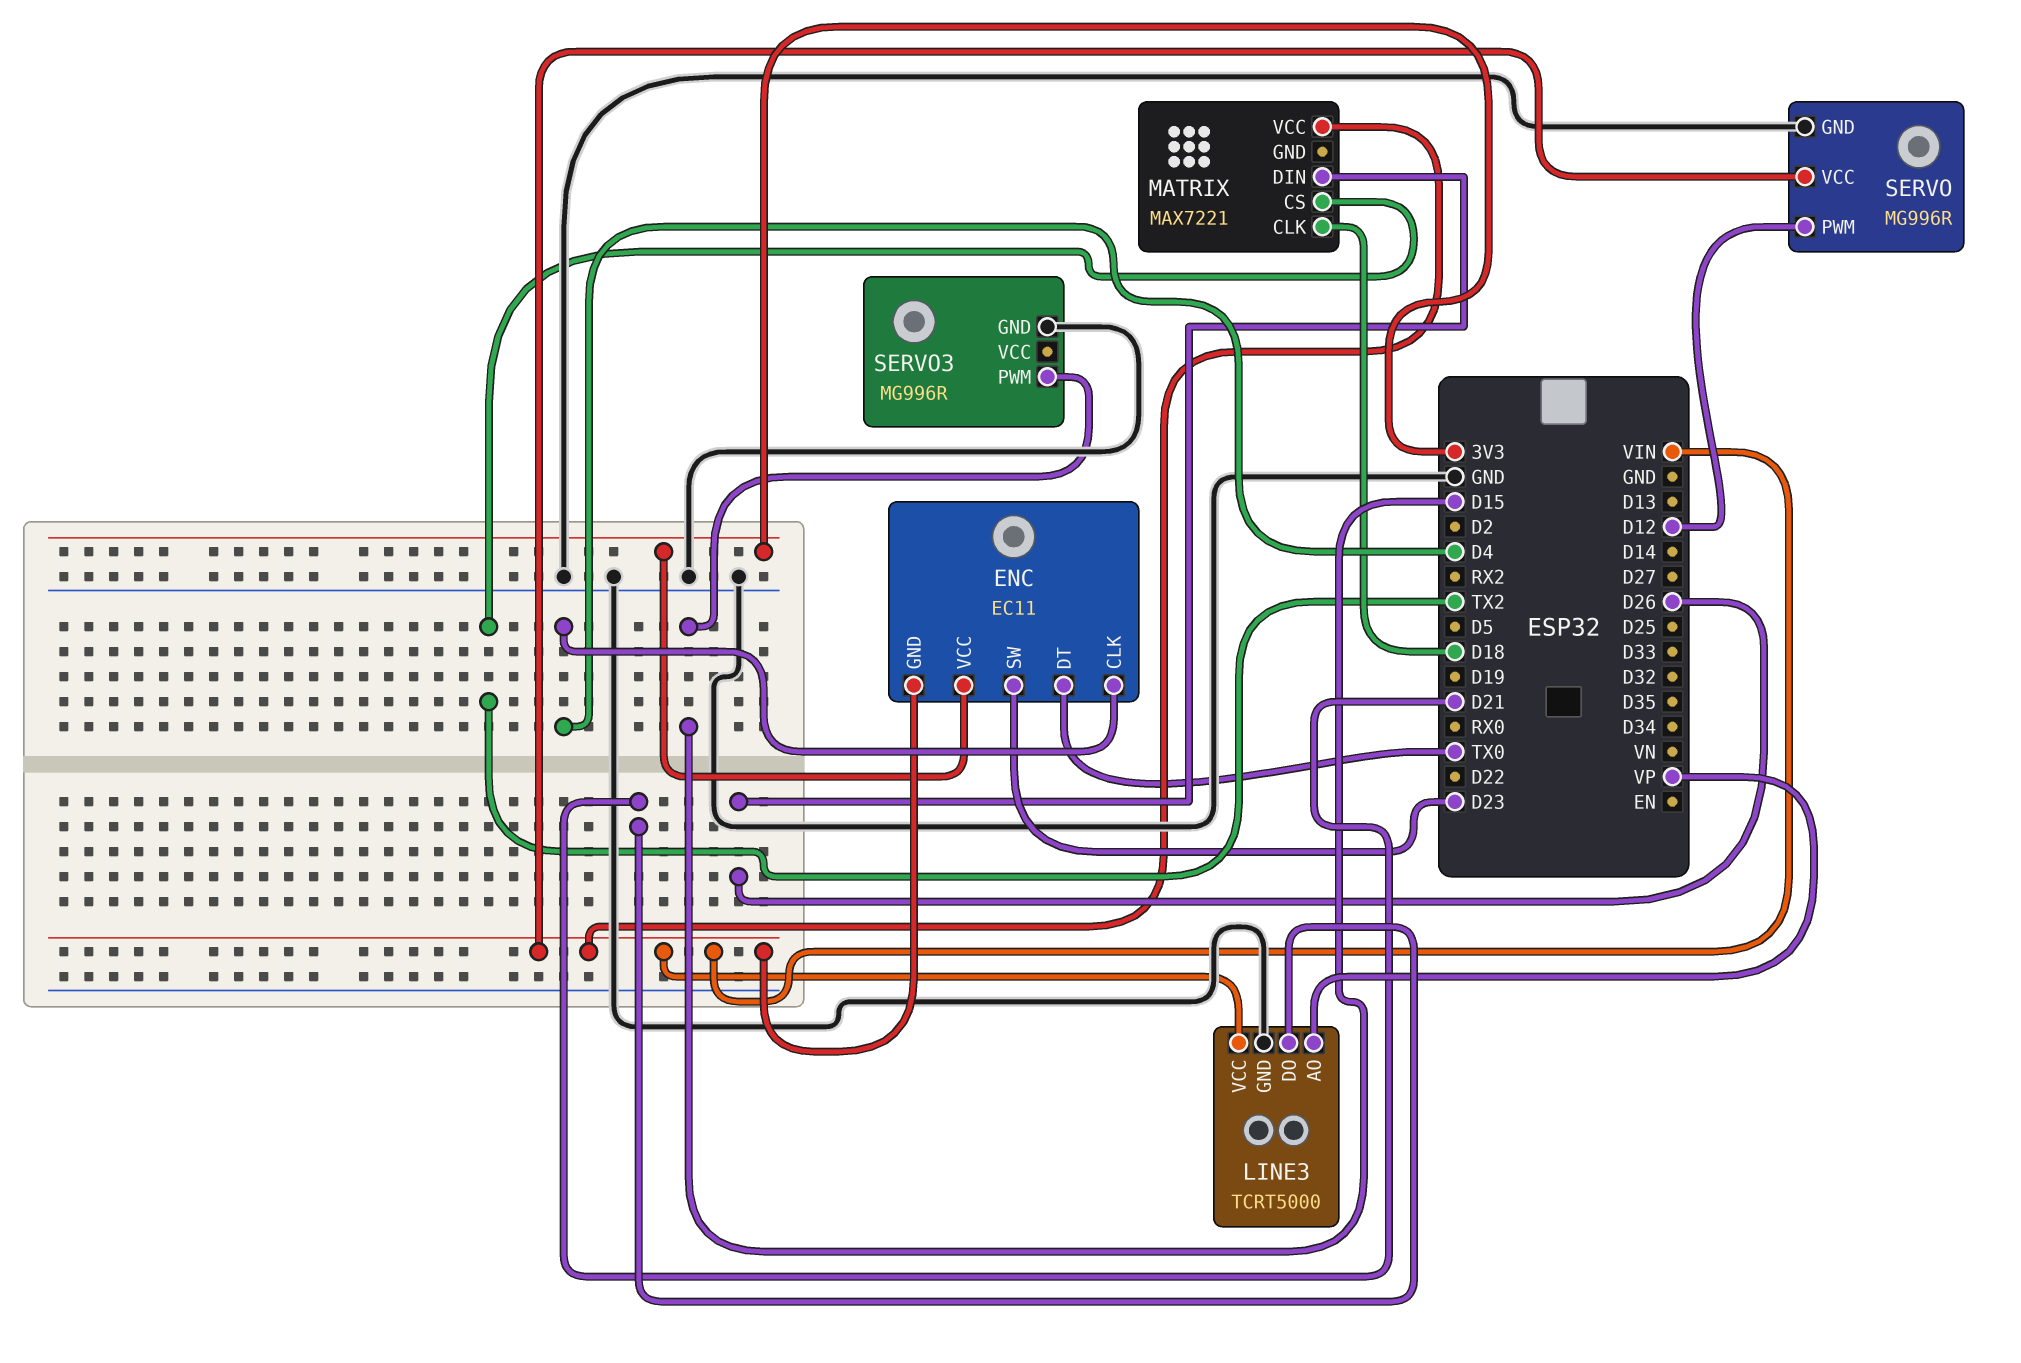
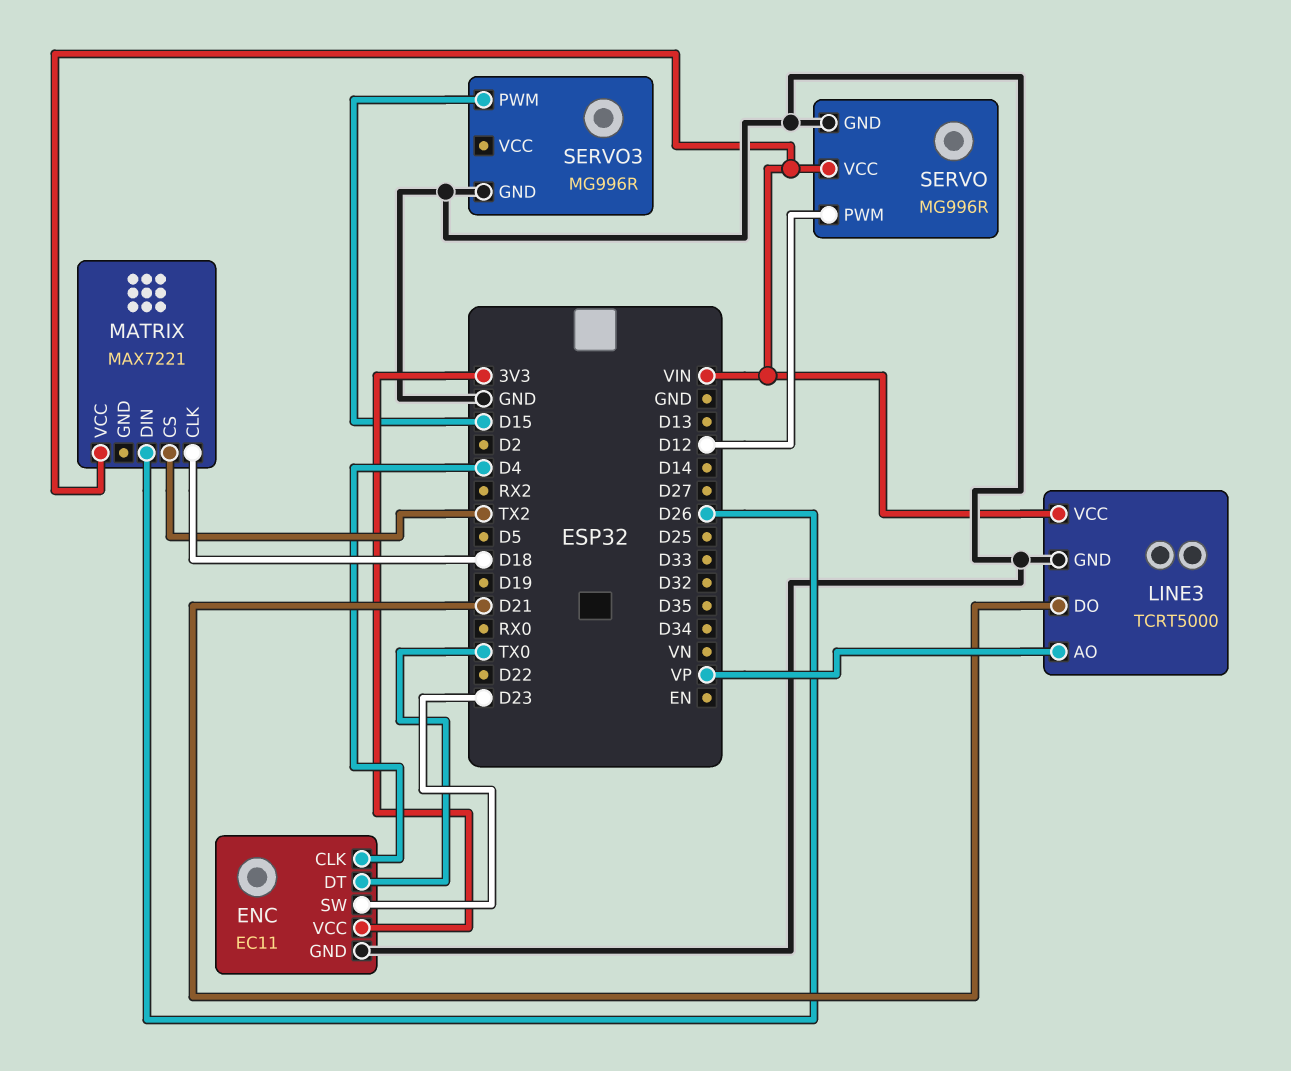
ENC pin GND: VIN -> GND

